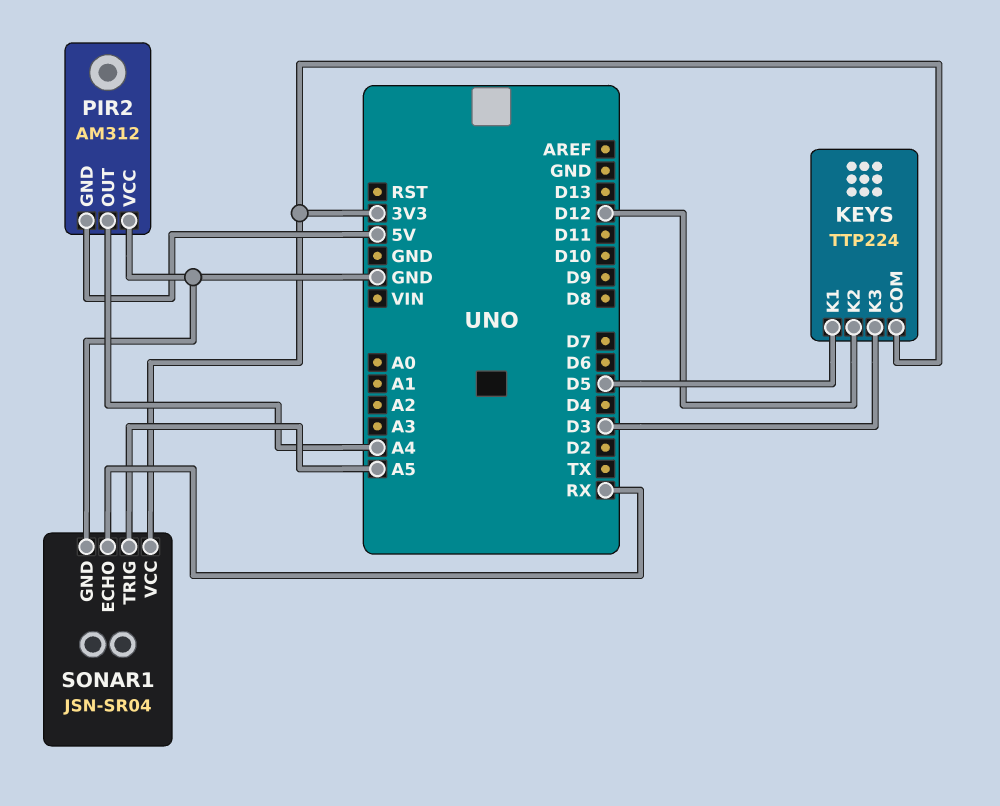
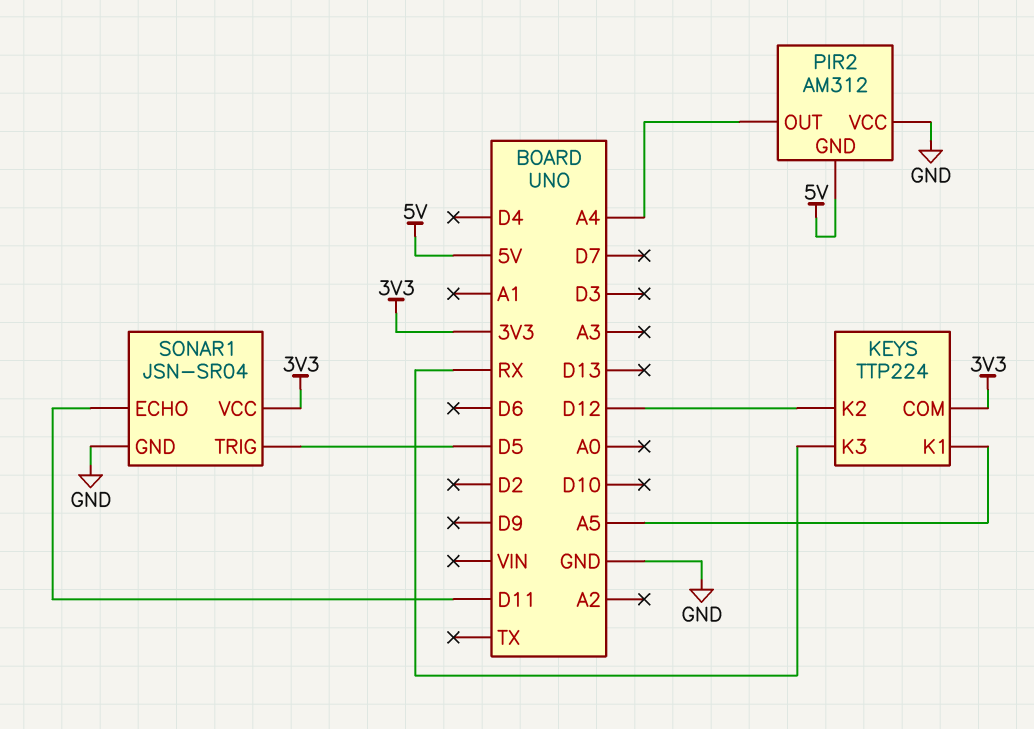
KEYS pin K1: D5 -> A5
KEYS pin K3: D3 -> RX
SONAR1 pin ECHO: RX -> D11
SONAR1 pin TRIG: A5 -> D5

